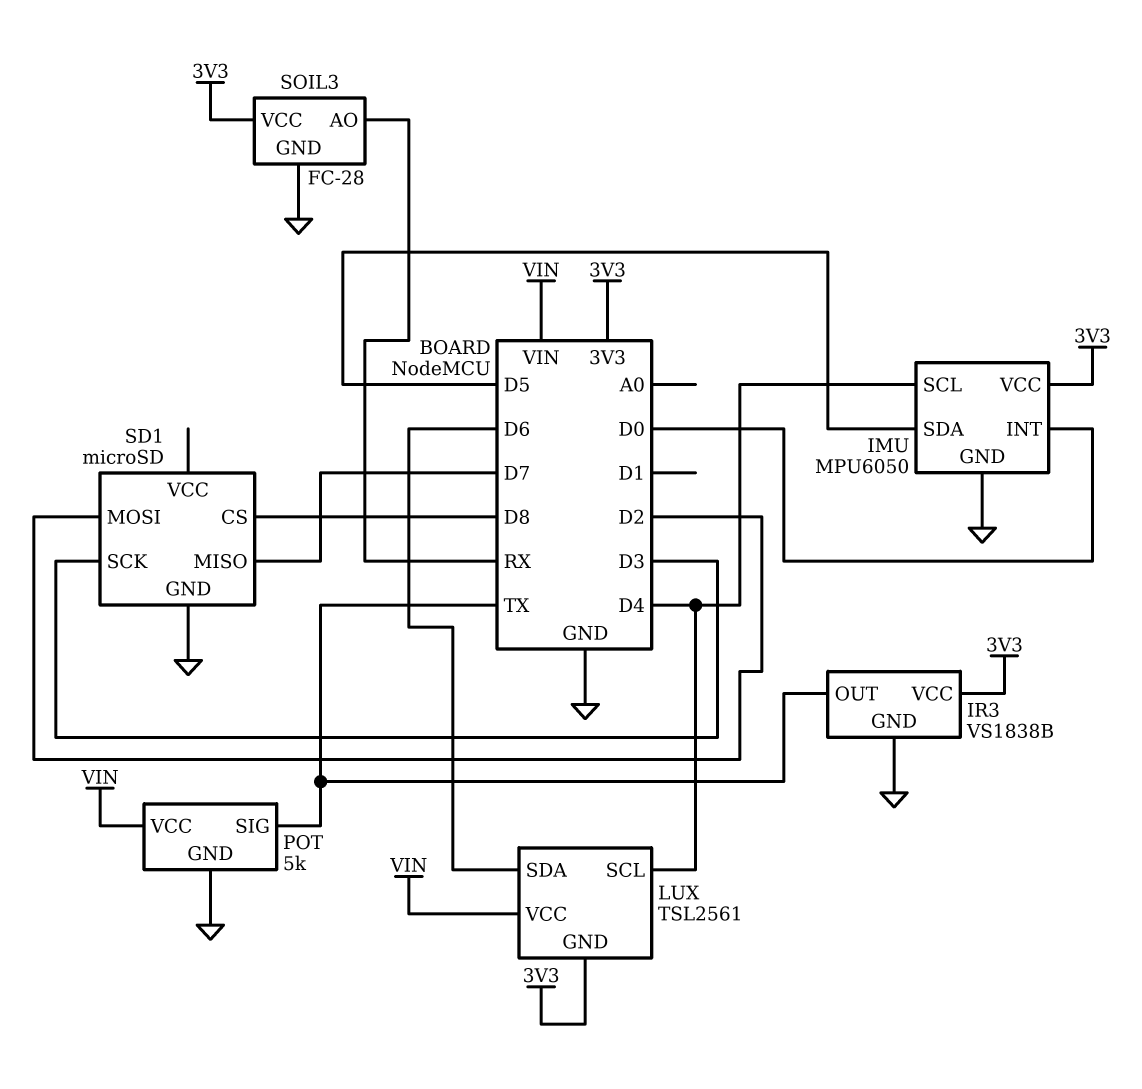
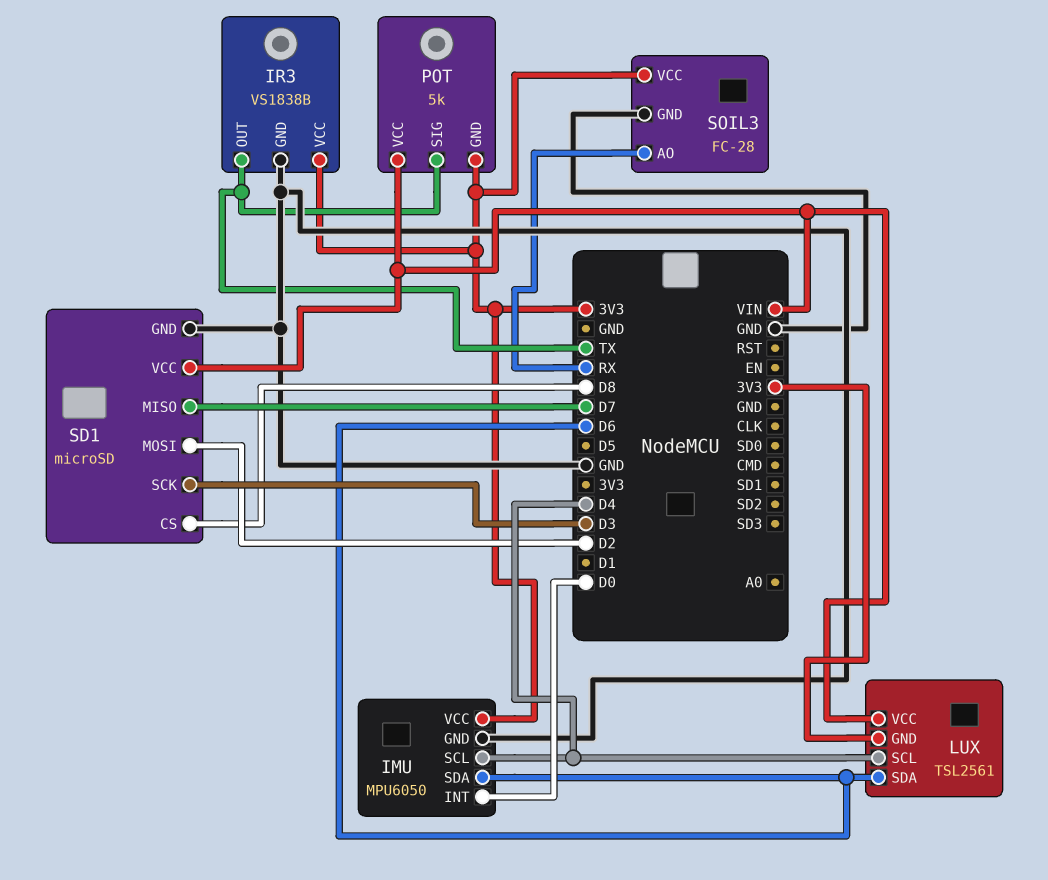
IMU pin SDA: D5 -> D6
POT pin GND: GND -> 3V3
SD1 pin VCC: none -> VIN

